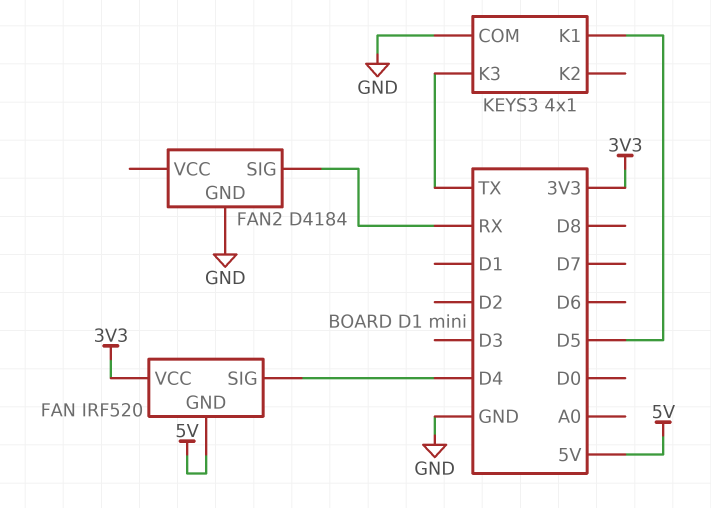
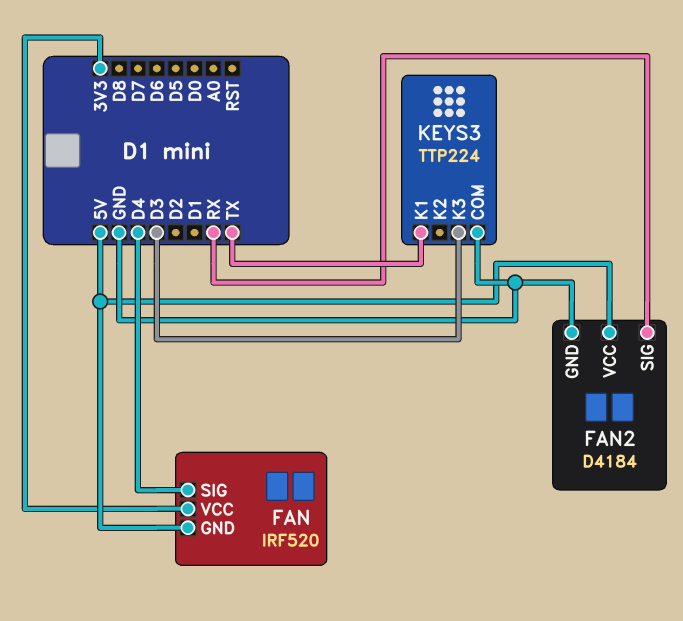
FAN2 pin VCC: none -> 5V
KEYS3: 4x1 -> TTP224
KEYS3 pin K1: D5 -> TX
KEYS3 pin K3: TX -> D3

